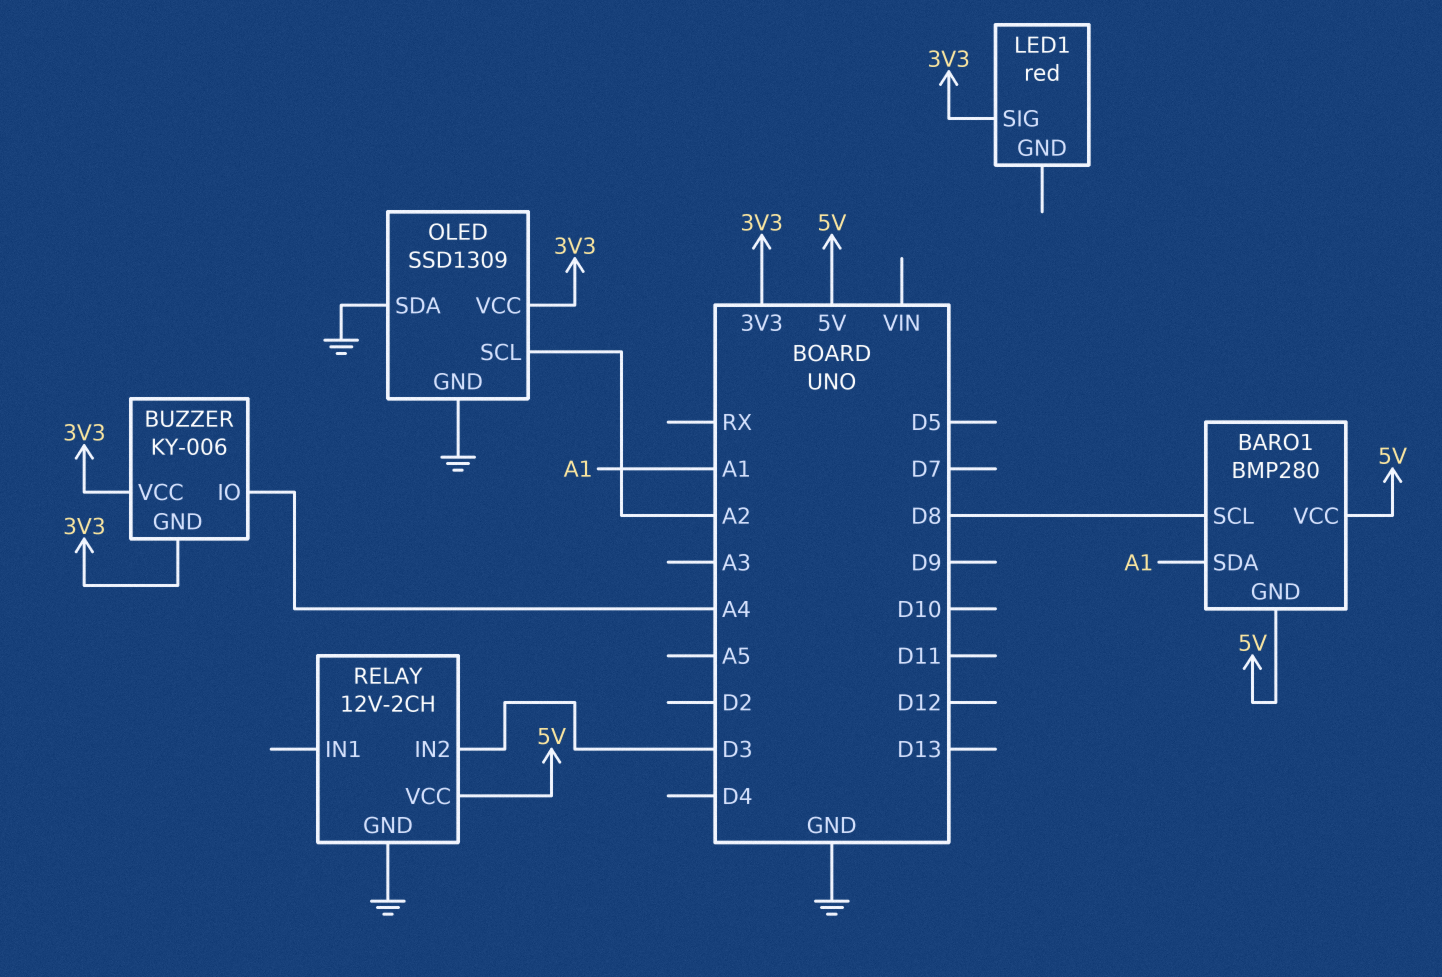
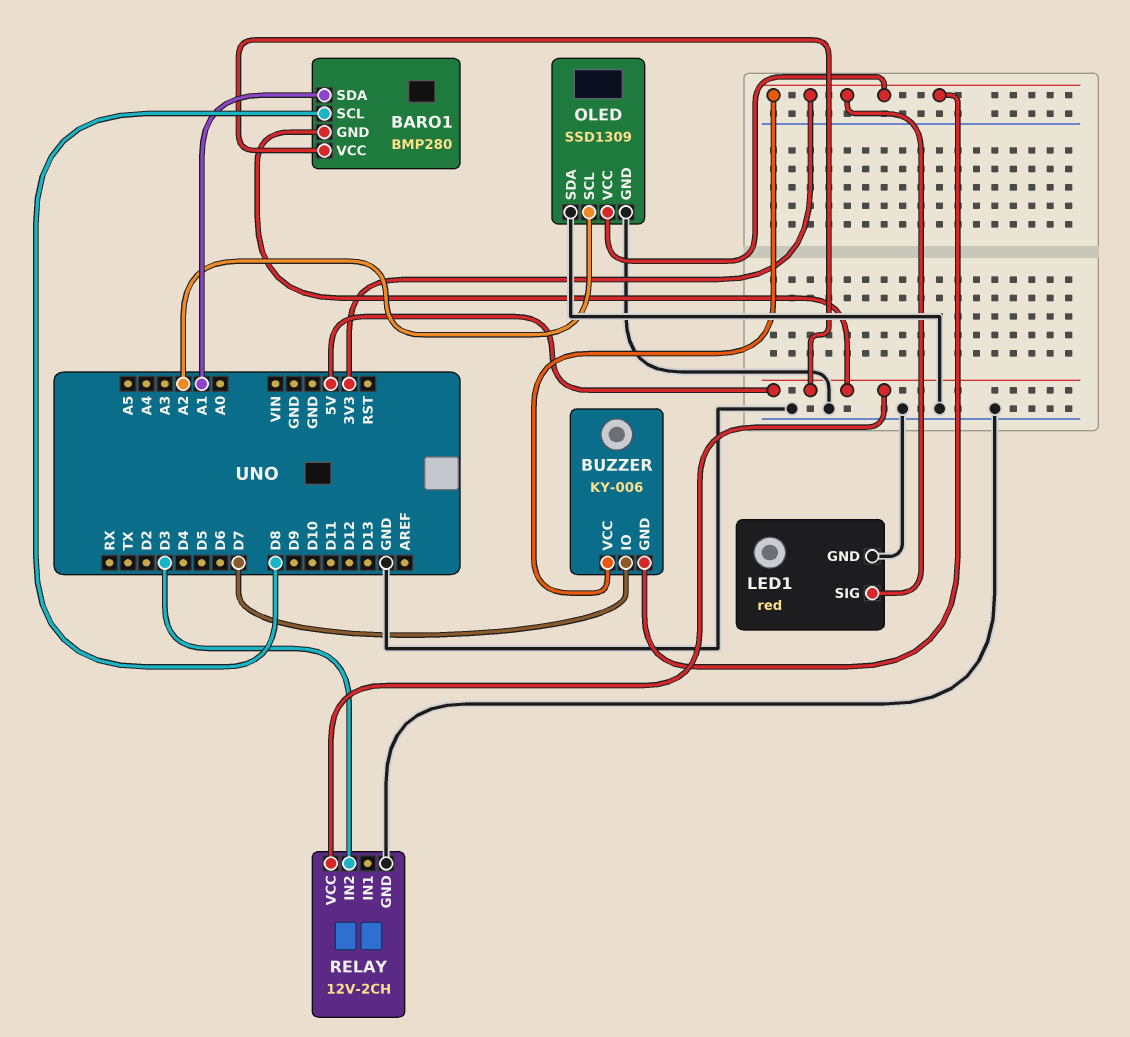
BUZZER pin IO: A4 -> D7
LED1 pin GND: none -> GND

